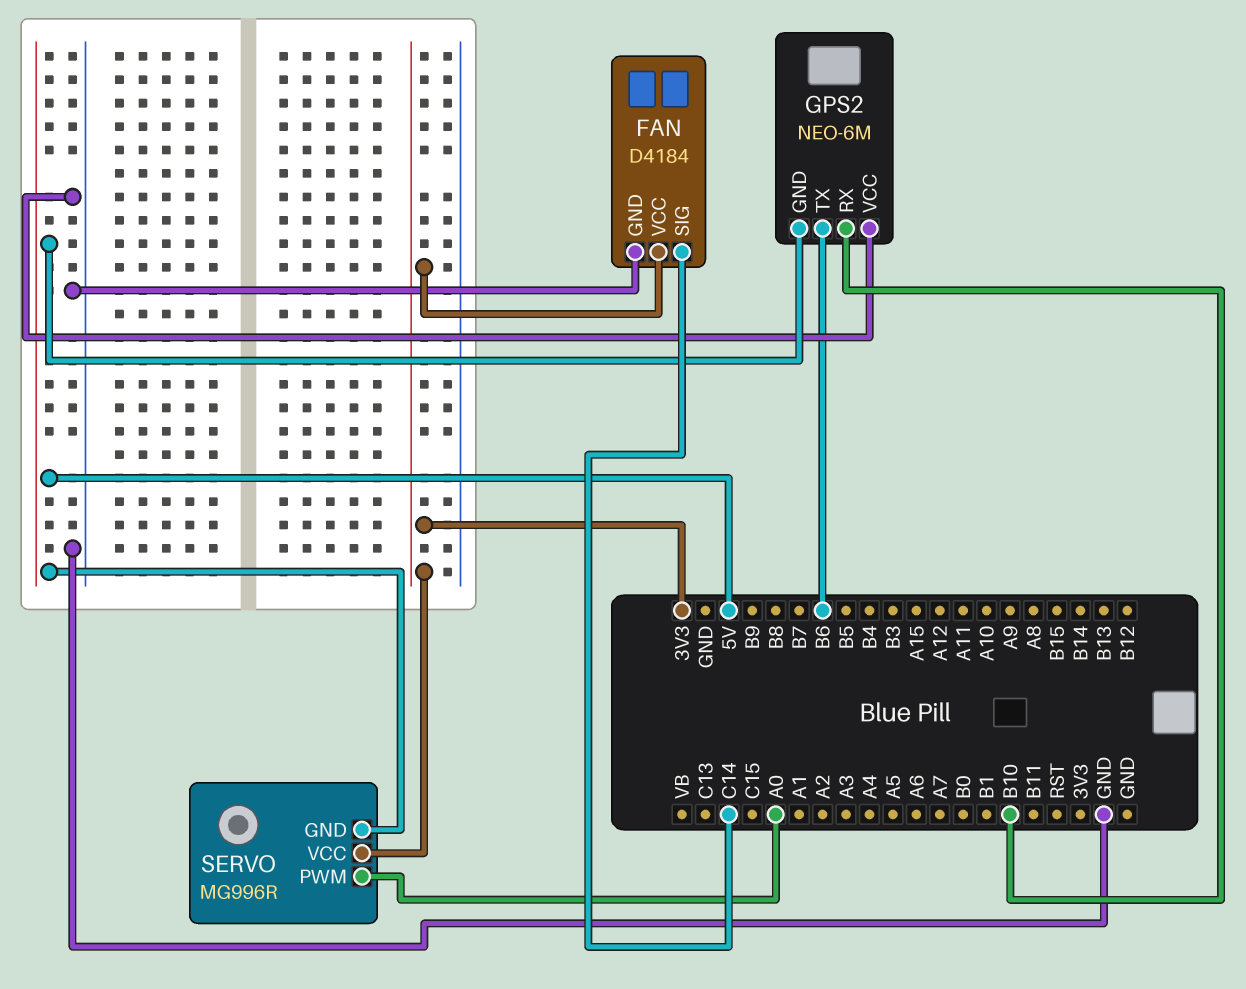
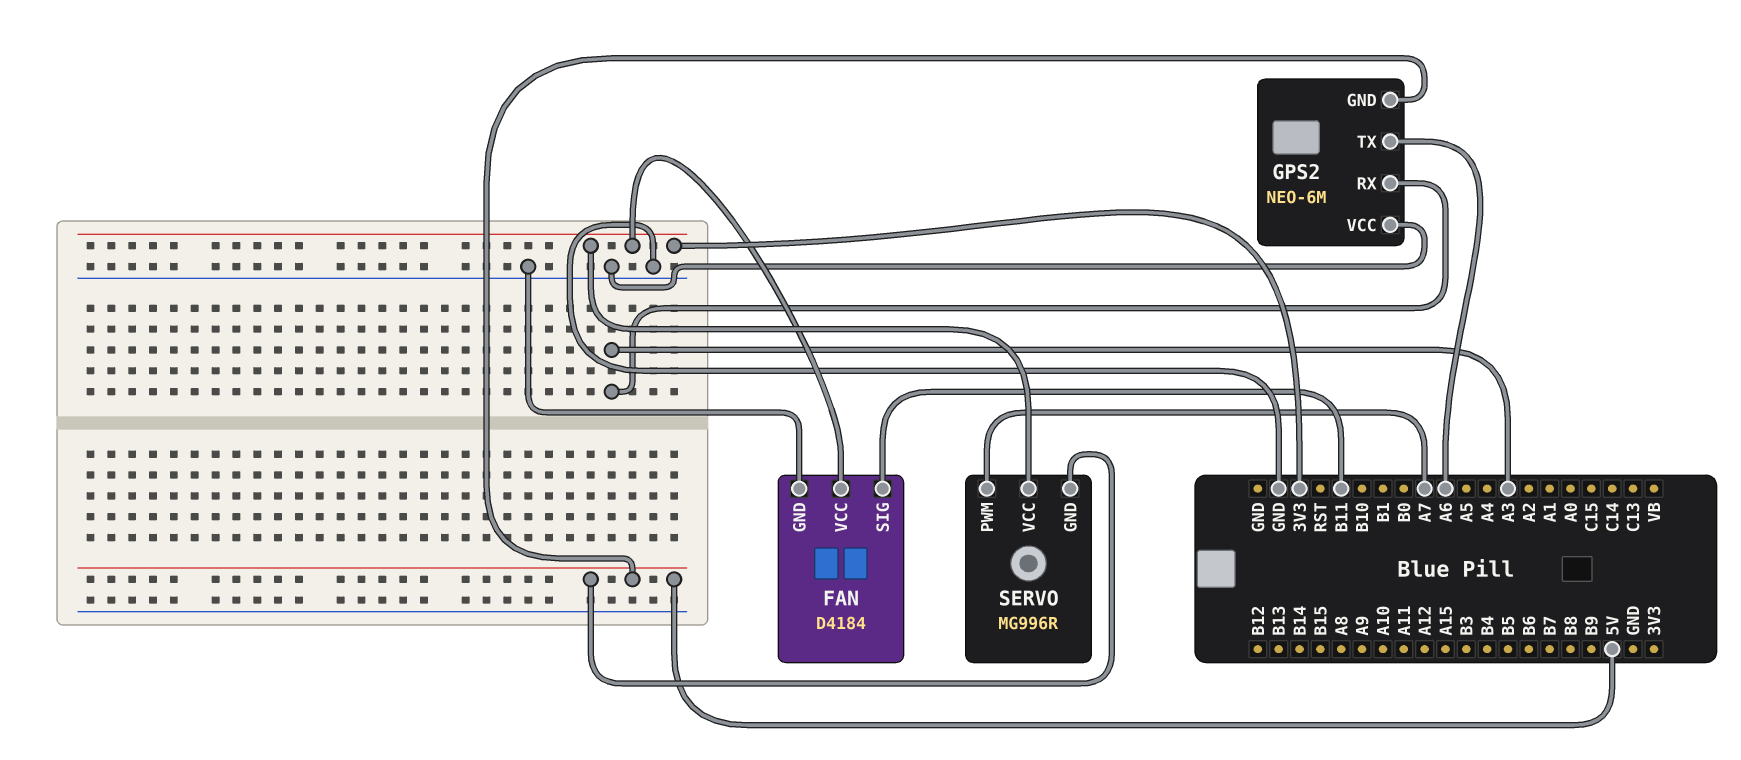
FAN pin SIG: C14 -> B11
GPS2 pin RX: B10 -> A3
GPS2 pin TX: B6 -> A6
SERVO pin PWM: A0 -> A7

